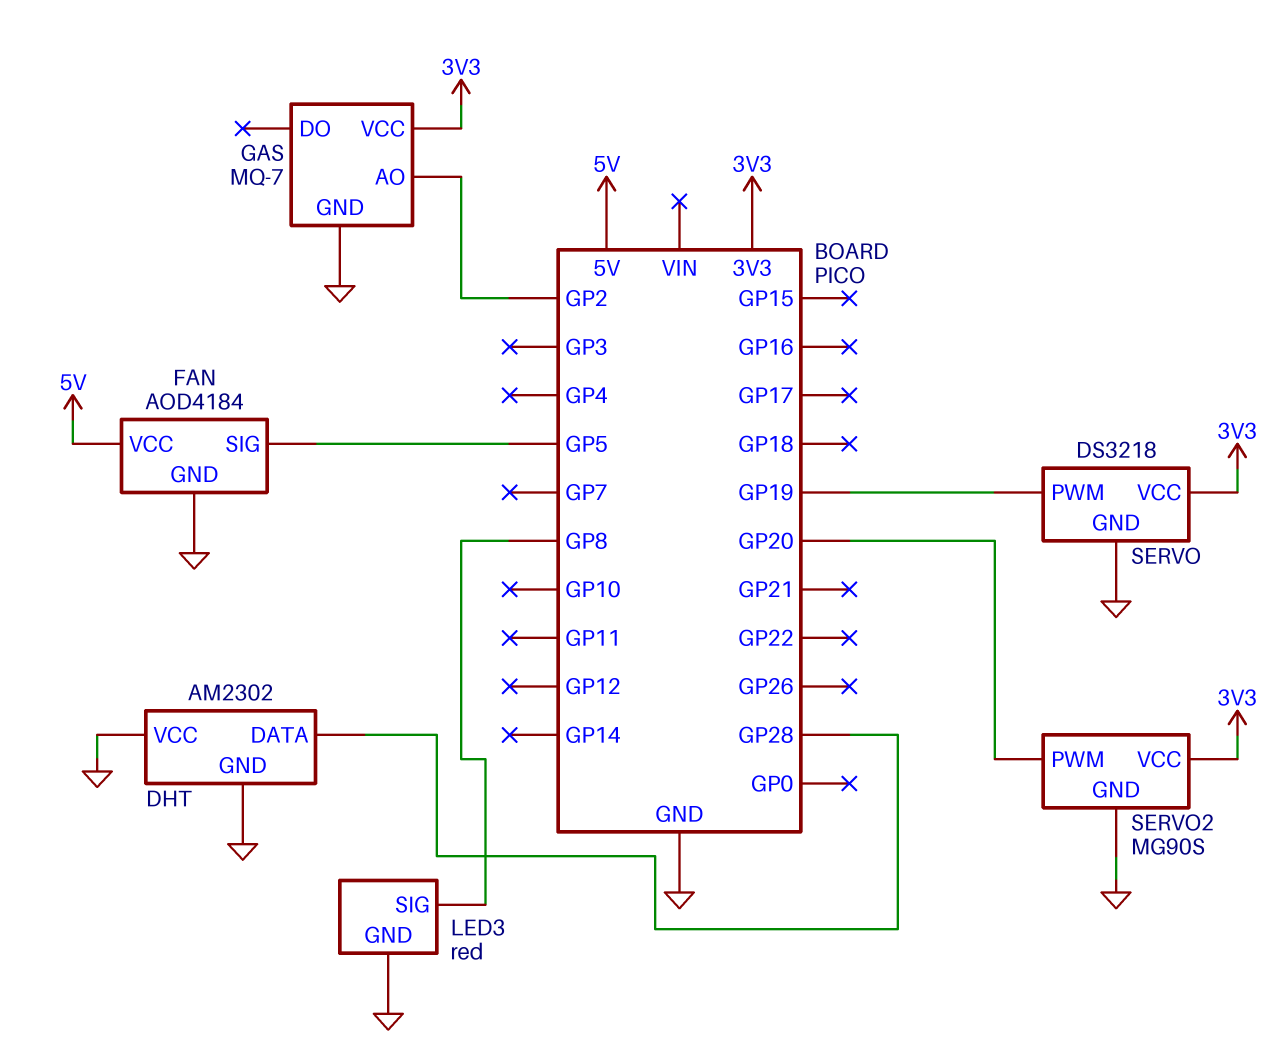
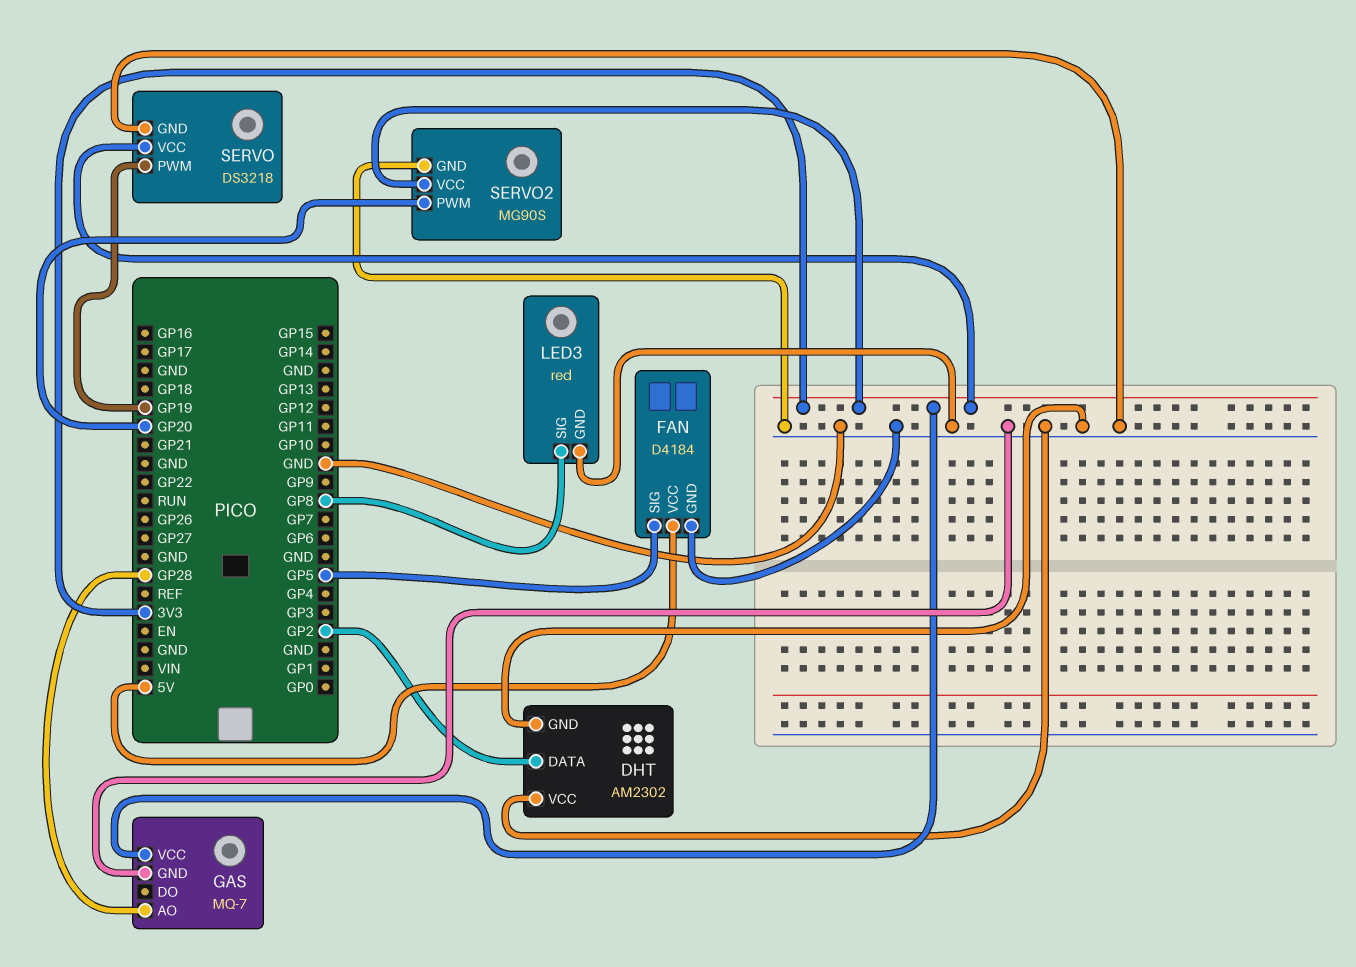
DHT pin DATA: GP28 -> GP2
FAN: AOD4184 -> D4184
GAS pin AO: GP2 -> GP28

